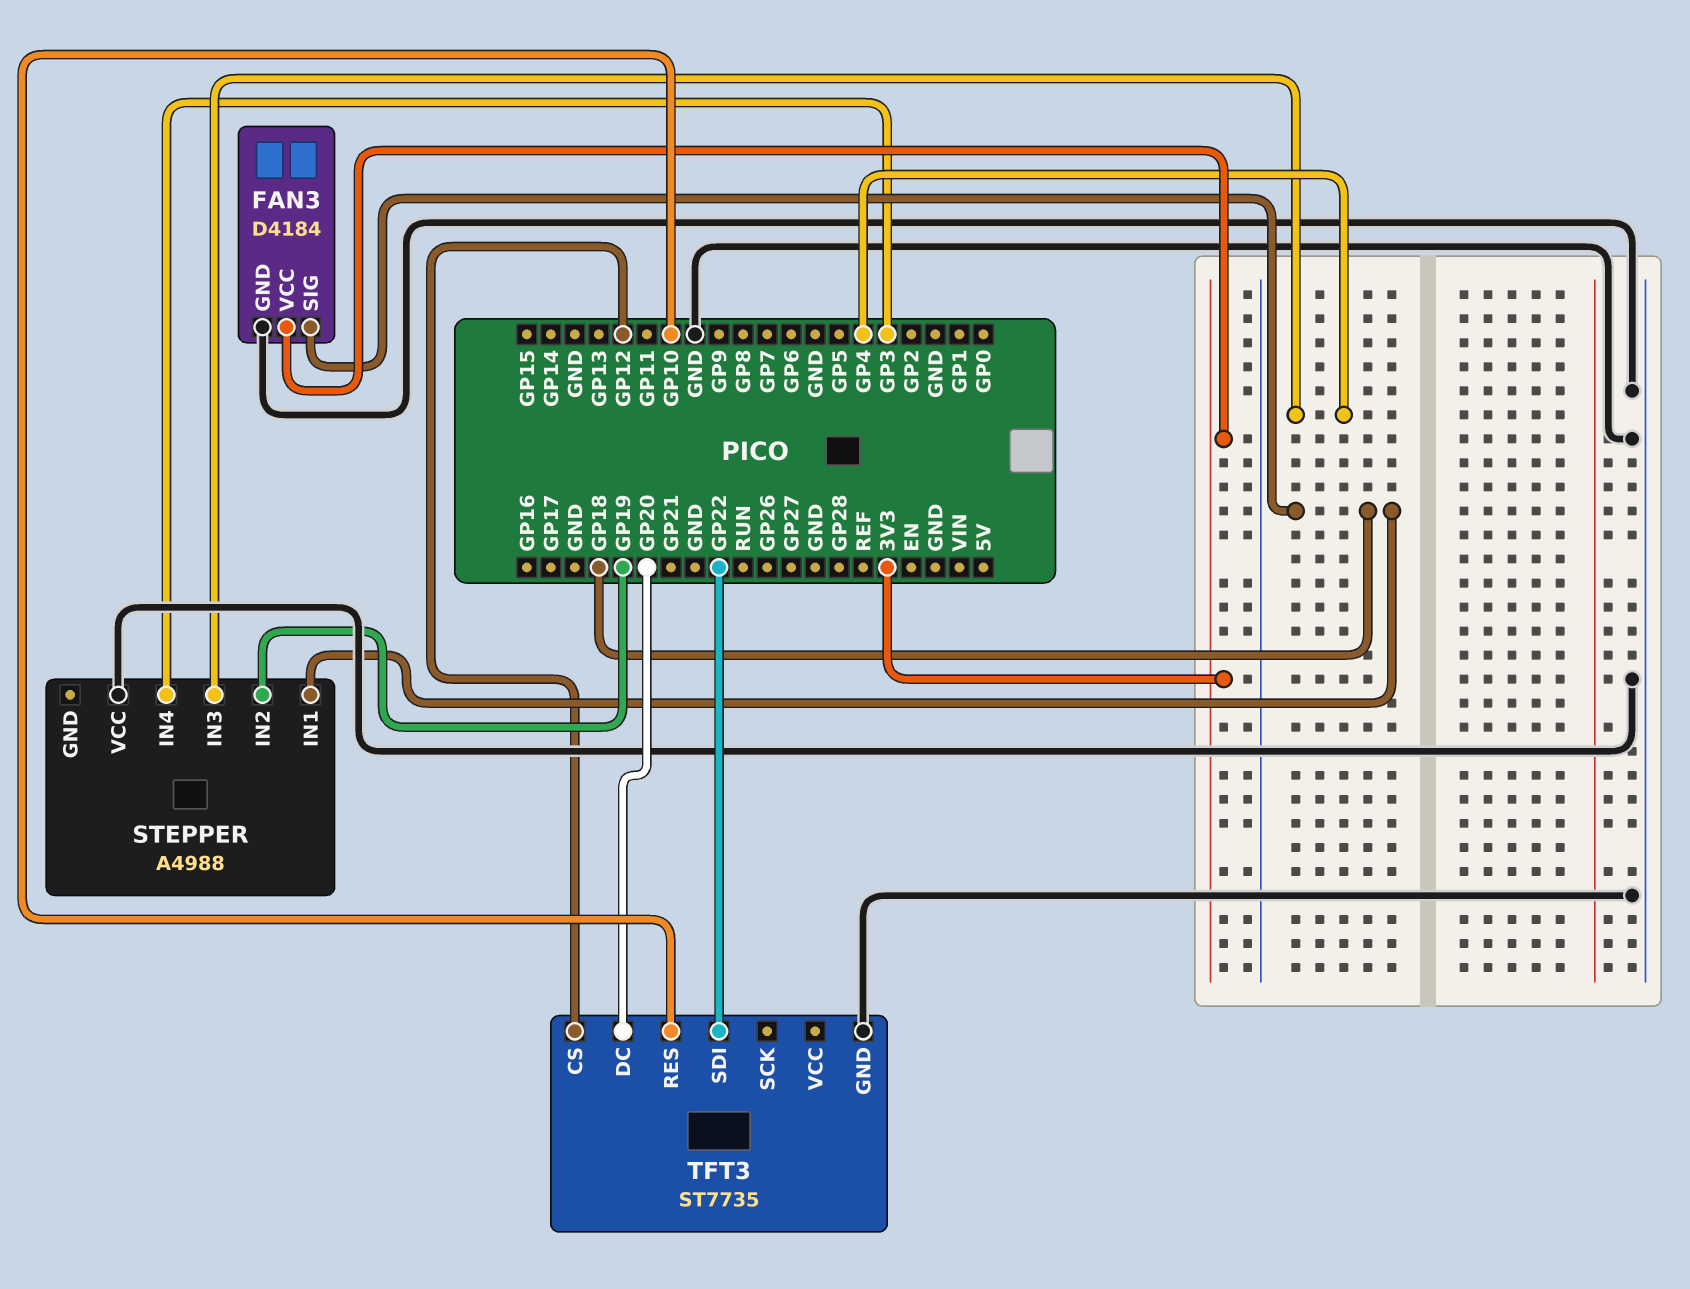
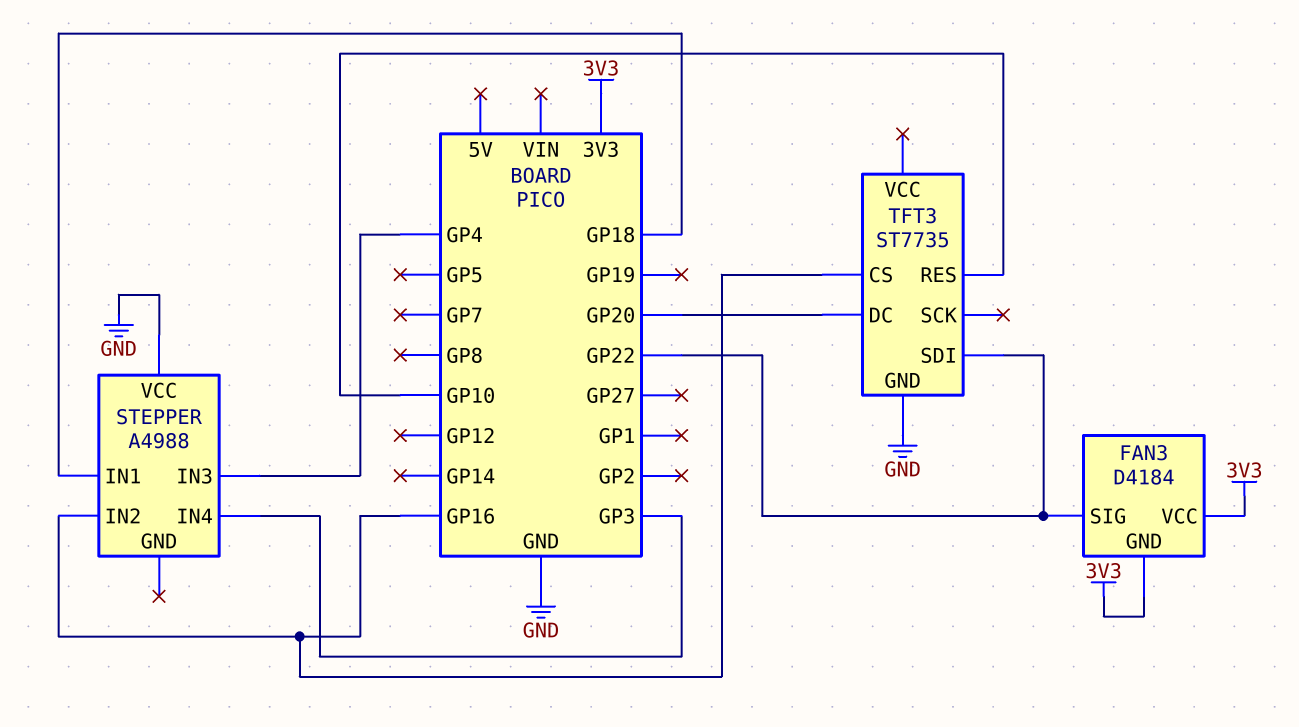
FAN3 pin GND: GND -> 3V3
FAN3 pin SIG: GP18 -> GP22
STEPPER pin IN2: GP19 -> GP16
TFT3 pin CS: GP12 -> GP16

